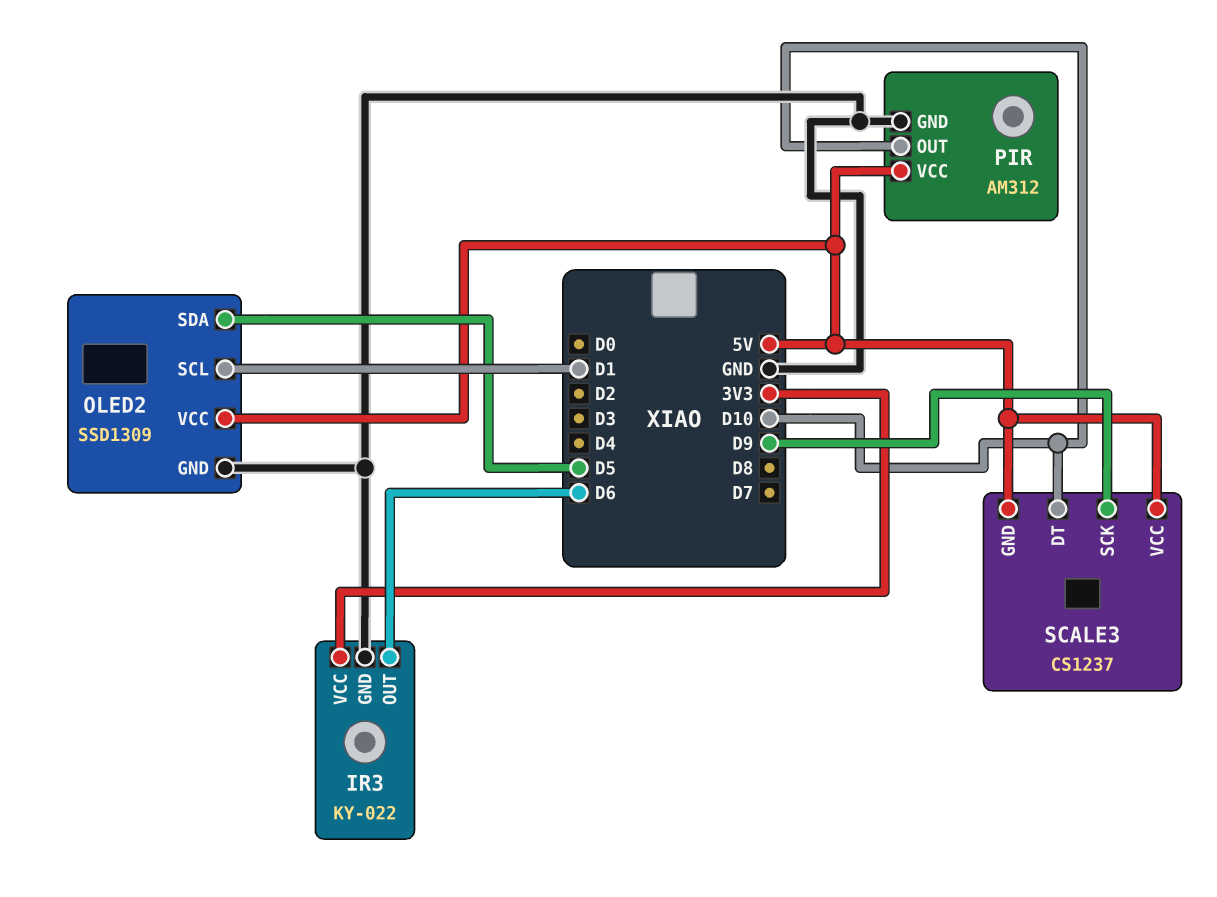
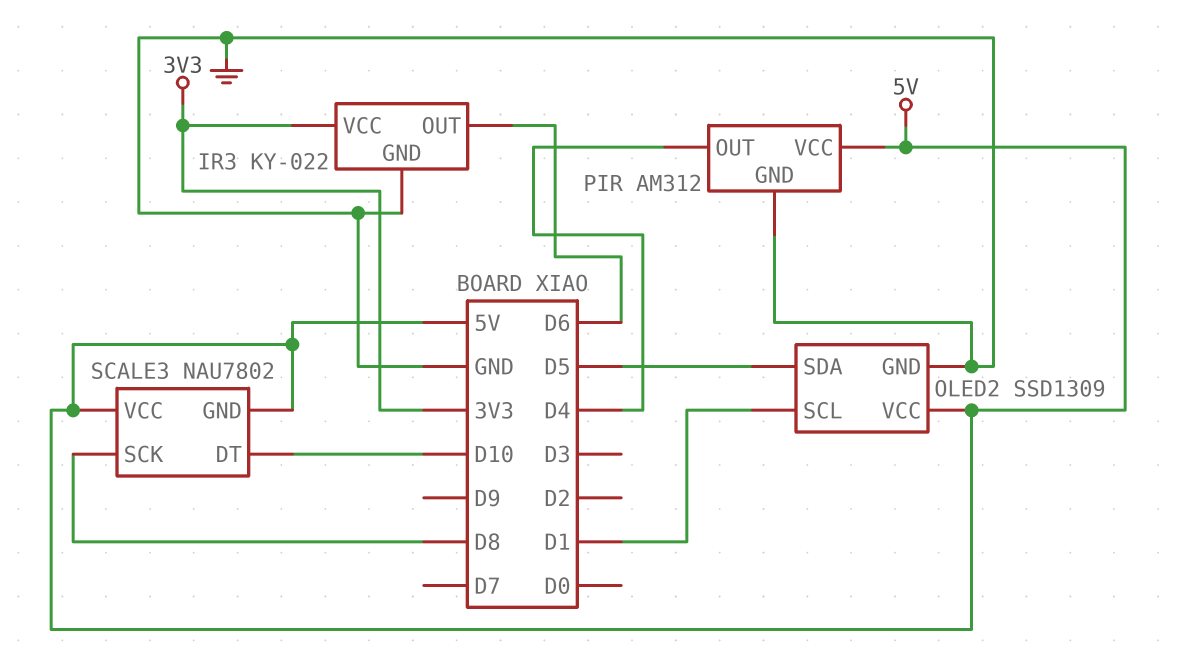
PIR pin OUT: D10 -> D4
SCALE3: CS1237 -> NAU7802
SCALE3 pin SCK: D9 -> D8

